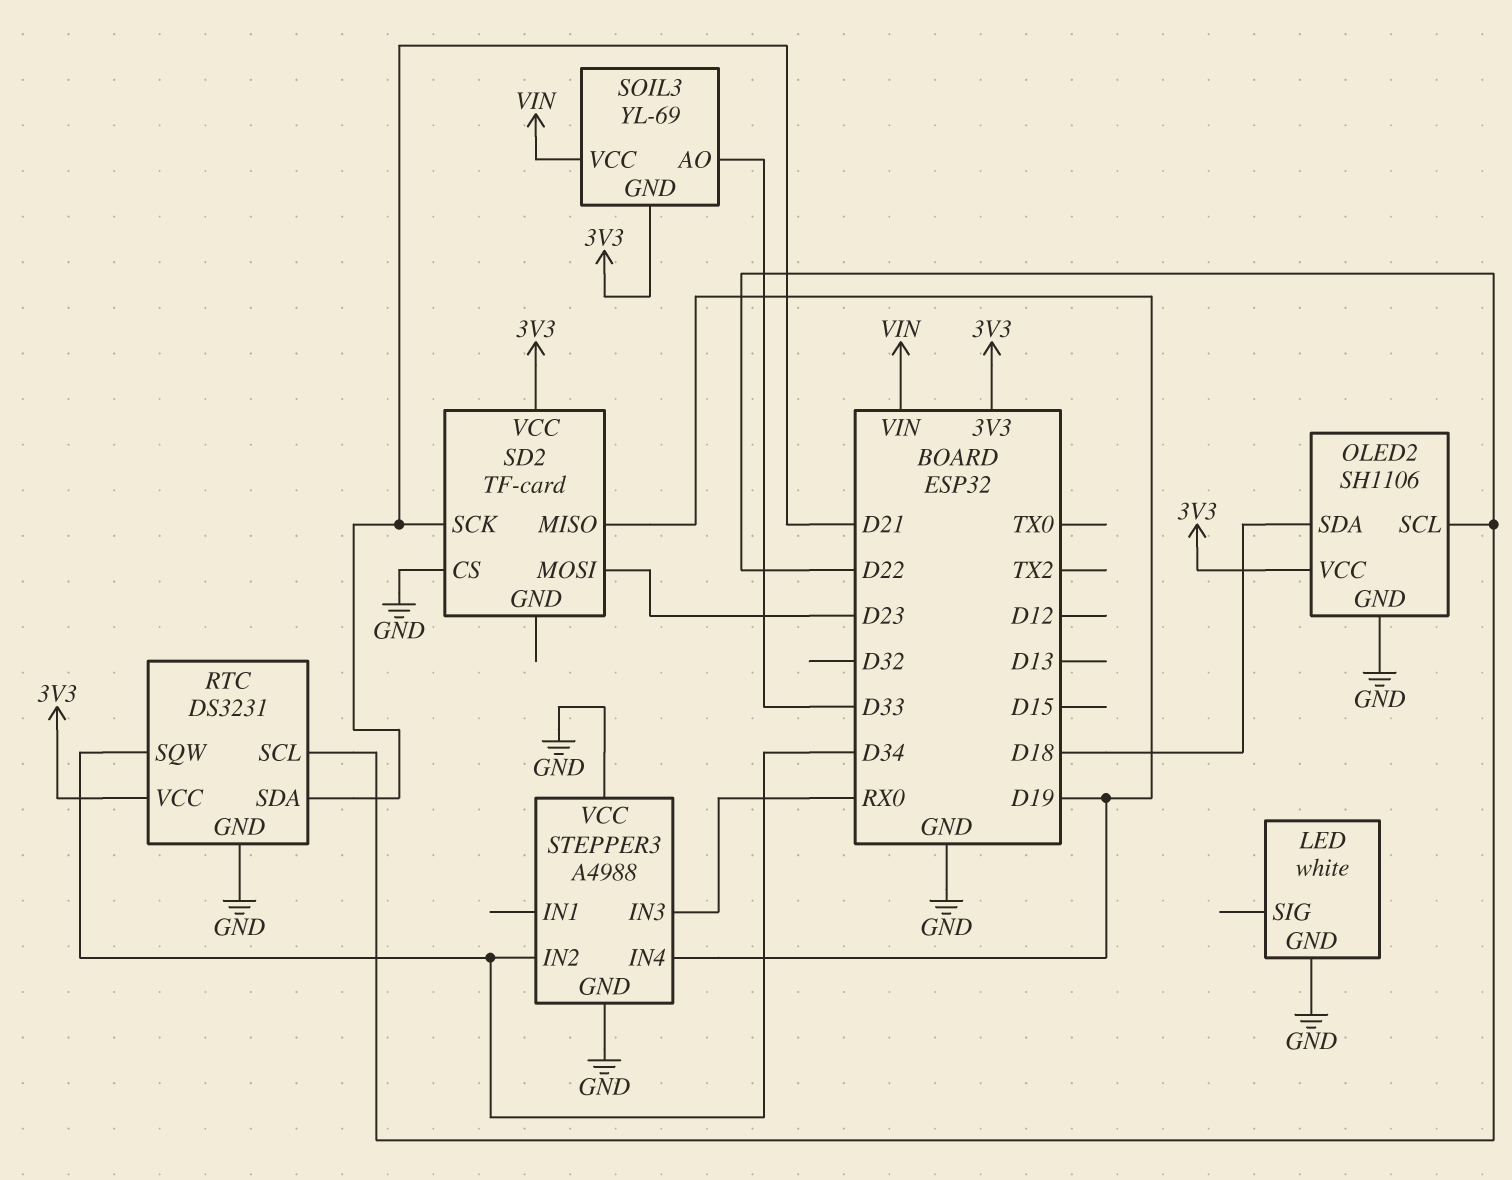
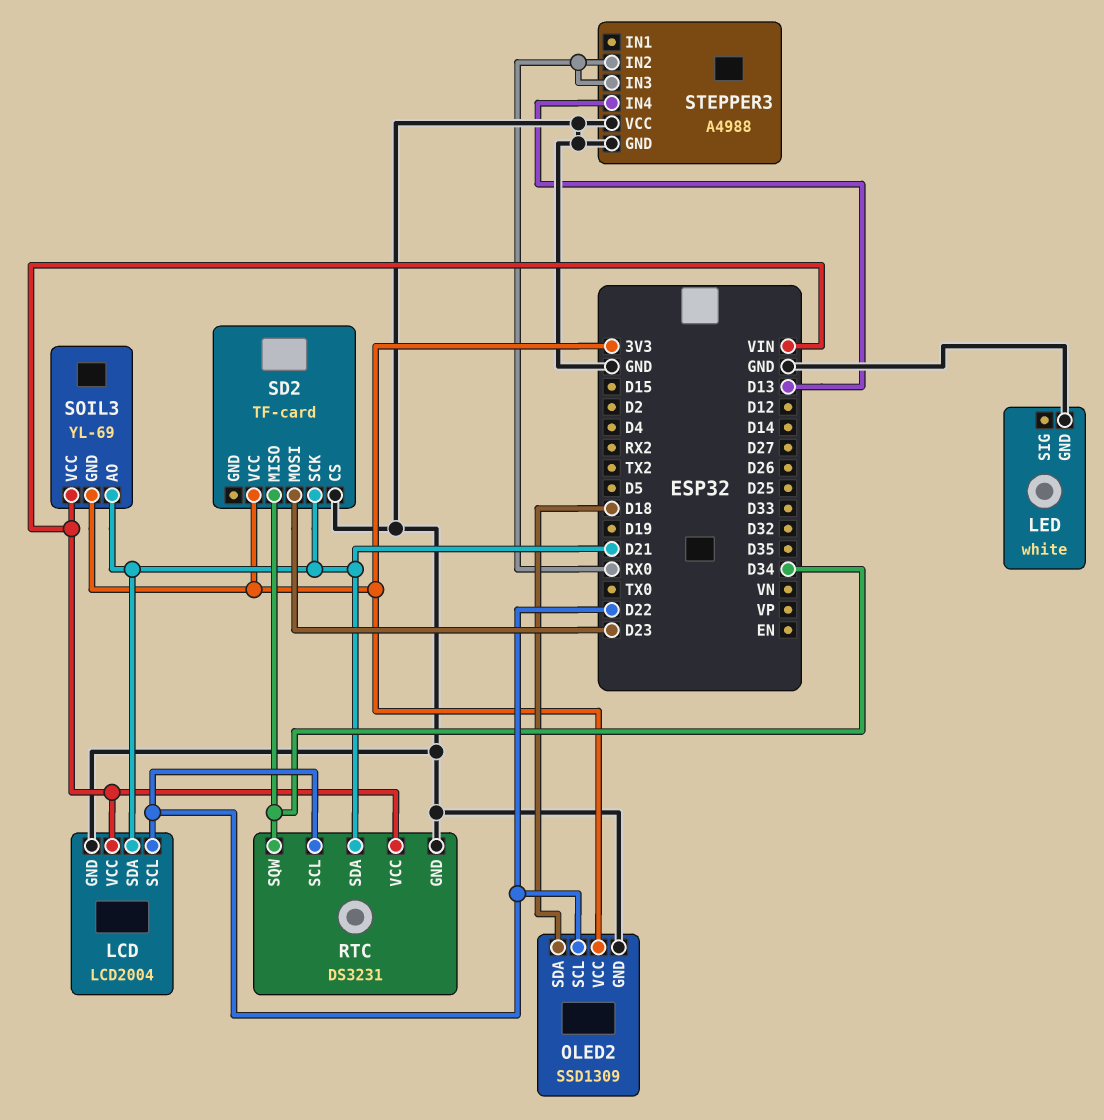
LCD: none -> LCD2004
LCD pin GND: none -> GND
LCD pin SCL: none -> D22
LCD pin SDA: none -> D21
LCD pin VCC: none -> VIN
OLED2: SH1106 -> SSD1309
RTC pin VCC: 3V3 -> VIN
SD2 pin MISO: D19 -> D34
SOIL3 pin AO: D33 -> D21
STEPPER3 pin IN2: D34 -> RX0
STEPPER3 pin IN4: D19 -> D13

